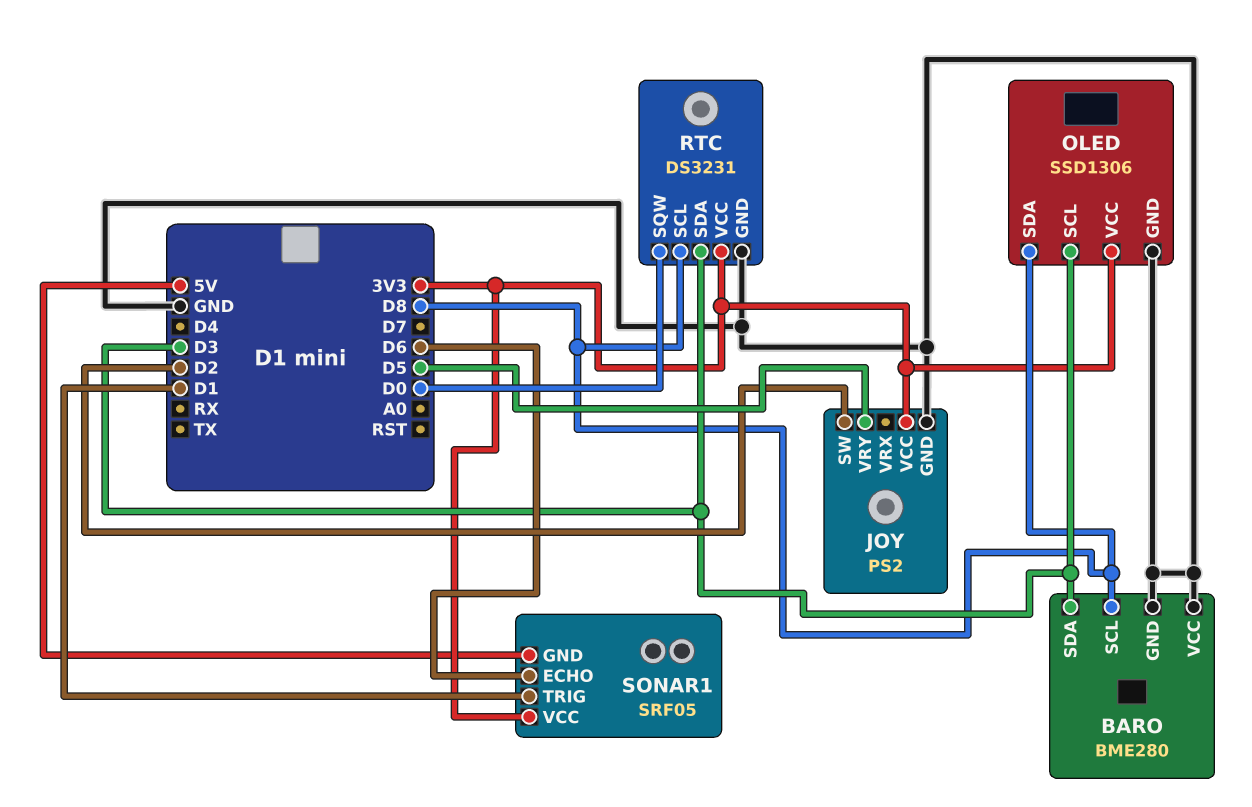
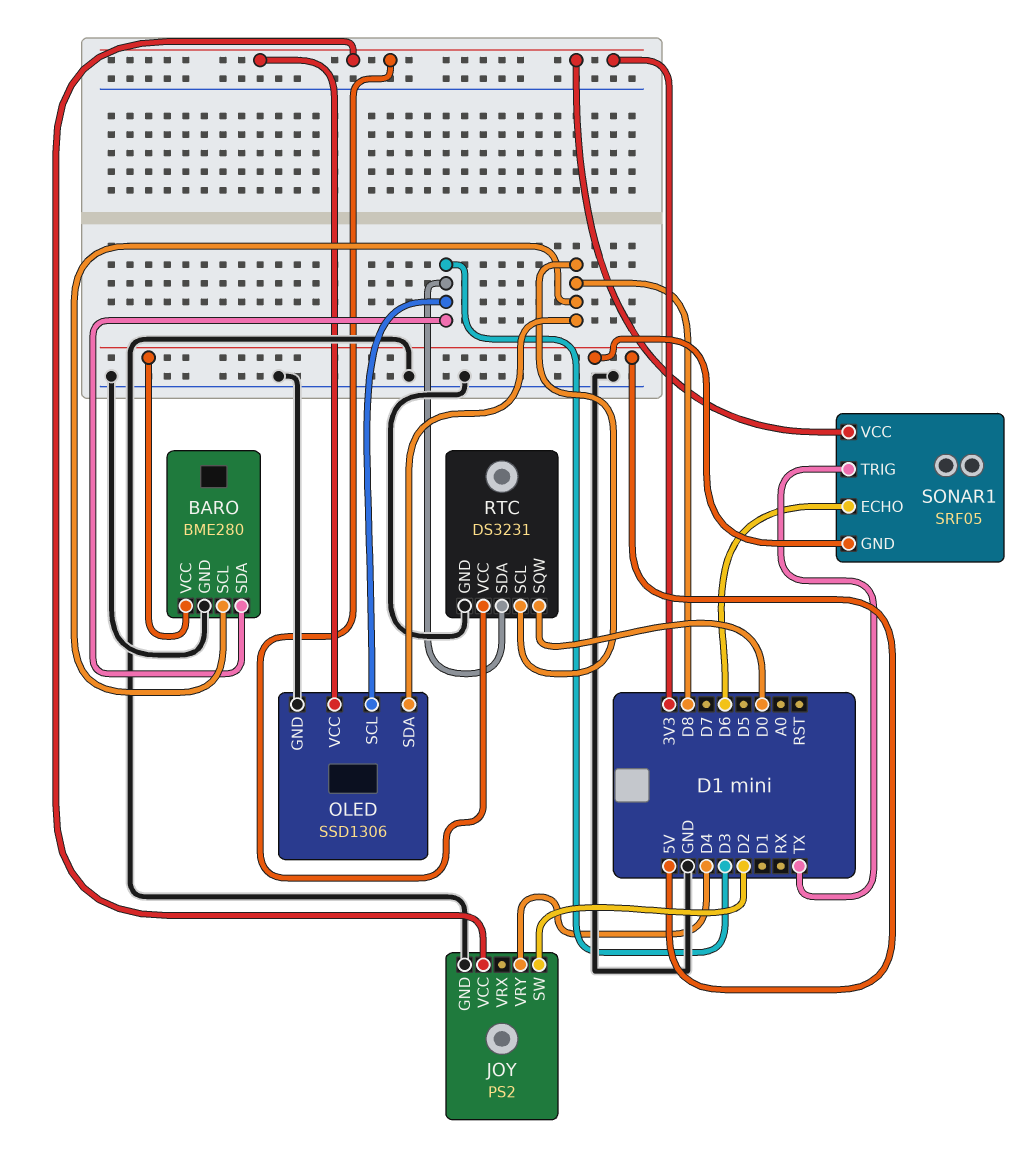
BARO pin VCC: GND -> 5V
JOY pin VRY: D5 -> D4
SONAR1 pin TRIG: D1 -> TX

